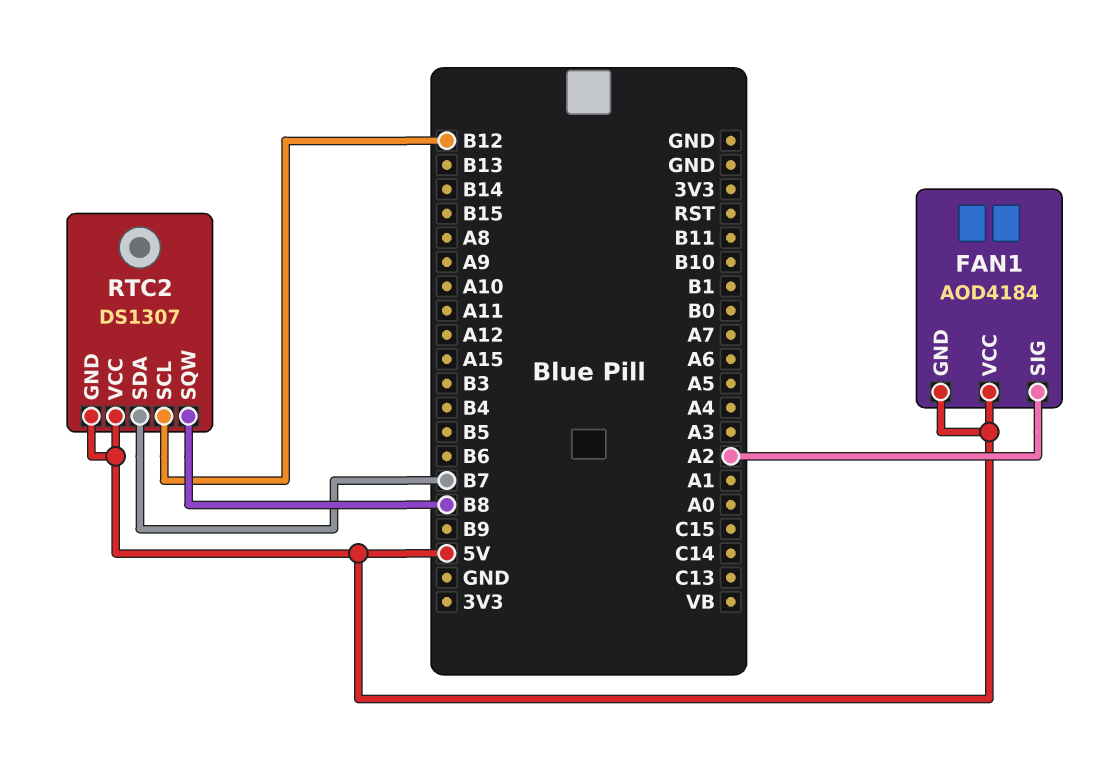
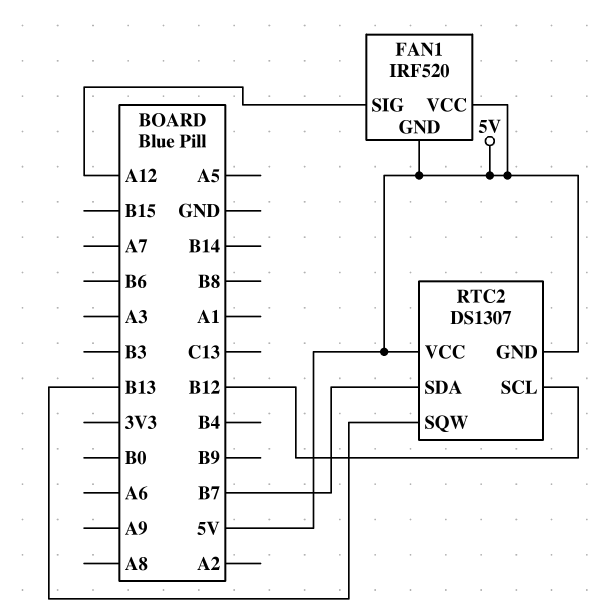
FAN1: AOD4184 -> IRF520
FAN1 pin SIG: A2 -> A12
RTC2 pin SQW: B8 -> B13

